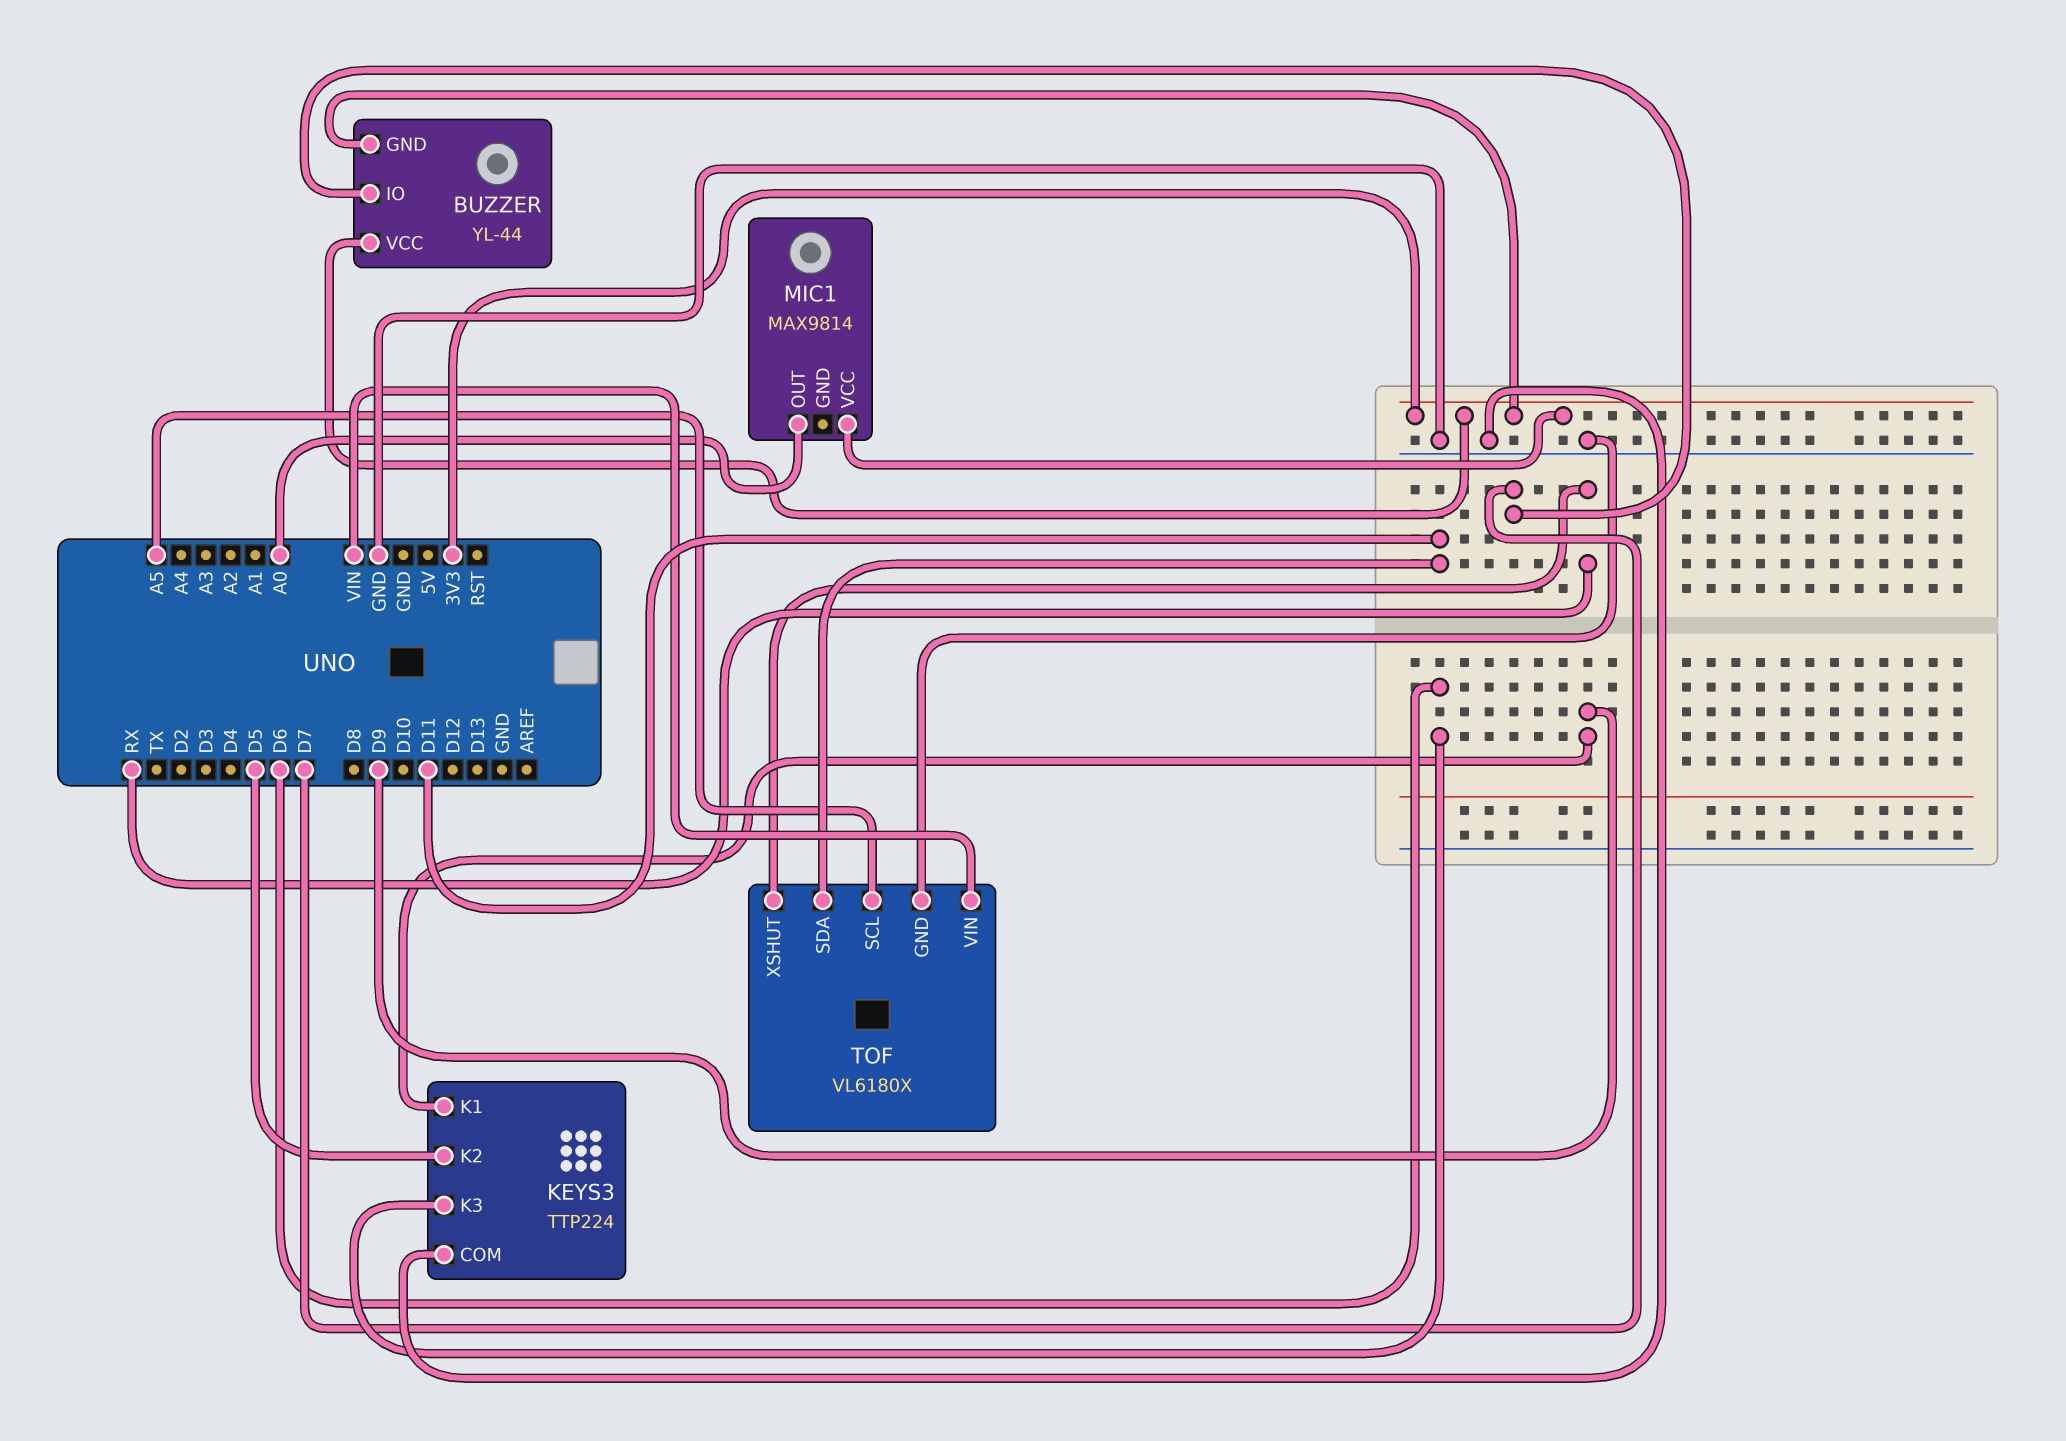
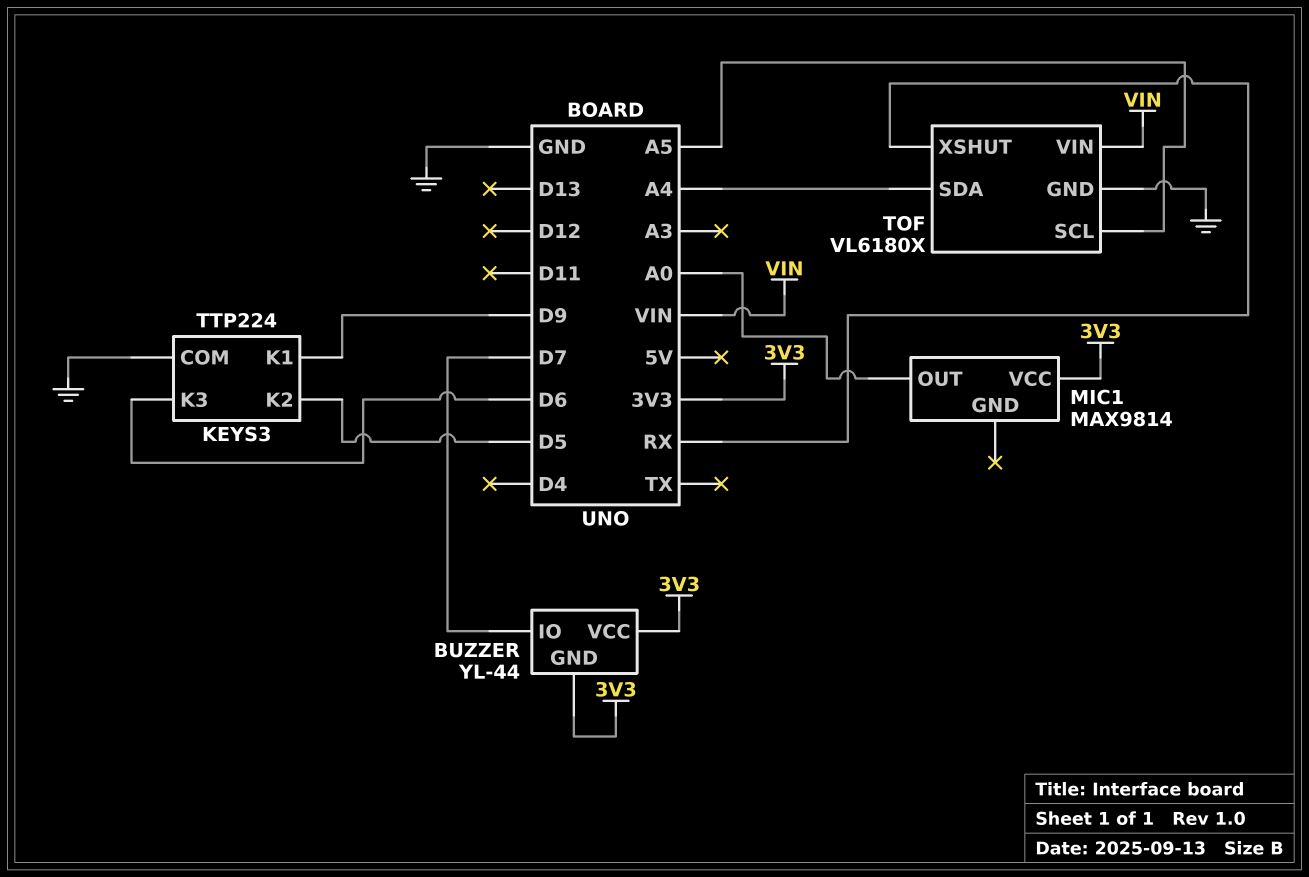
TOF pin SDA: D11 -> A4

